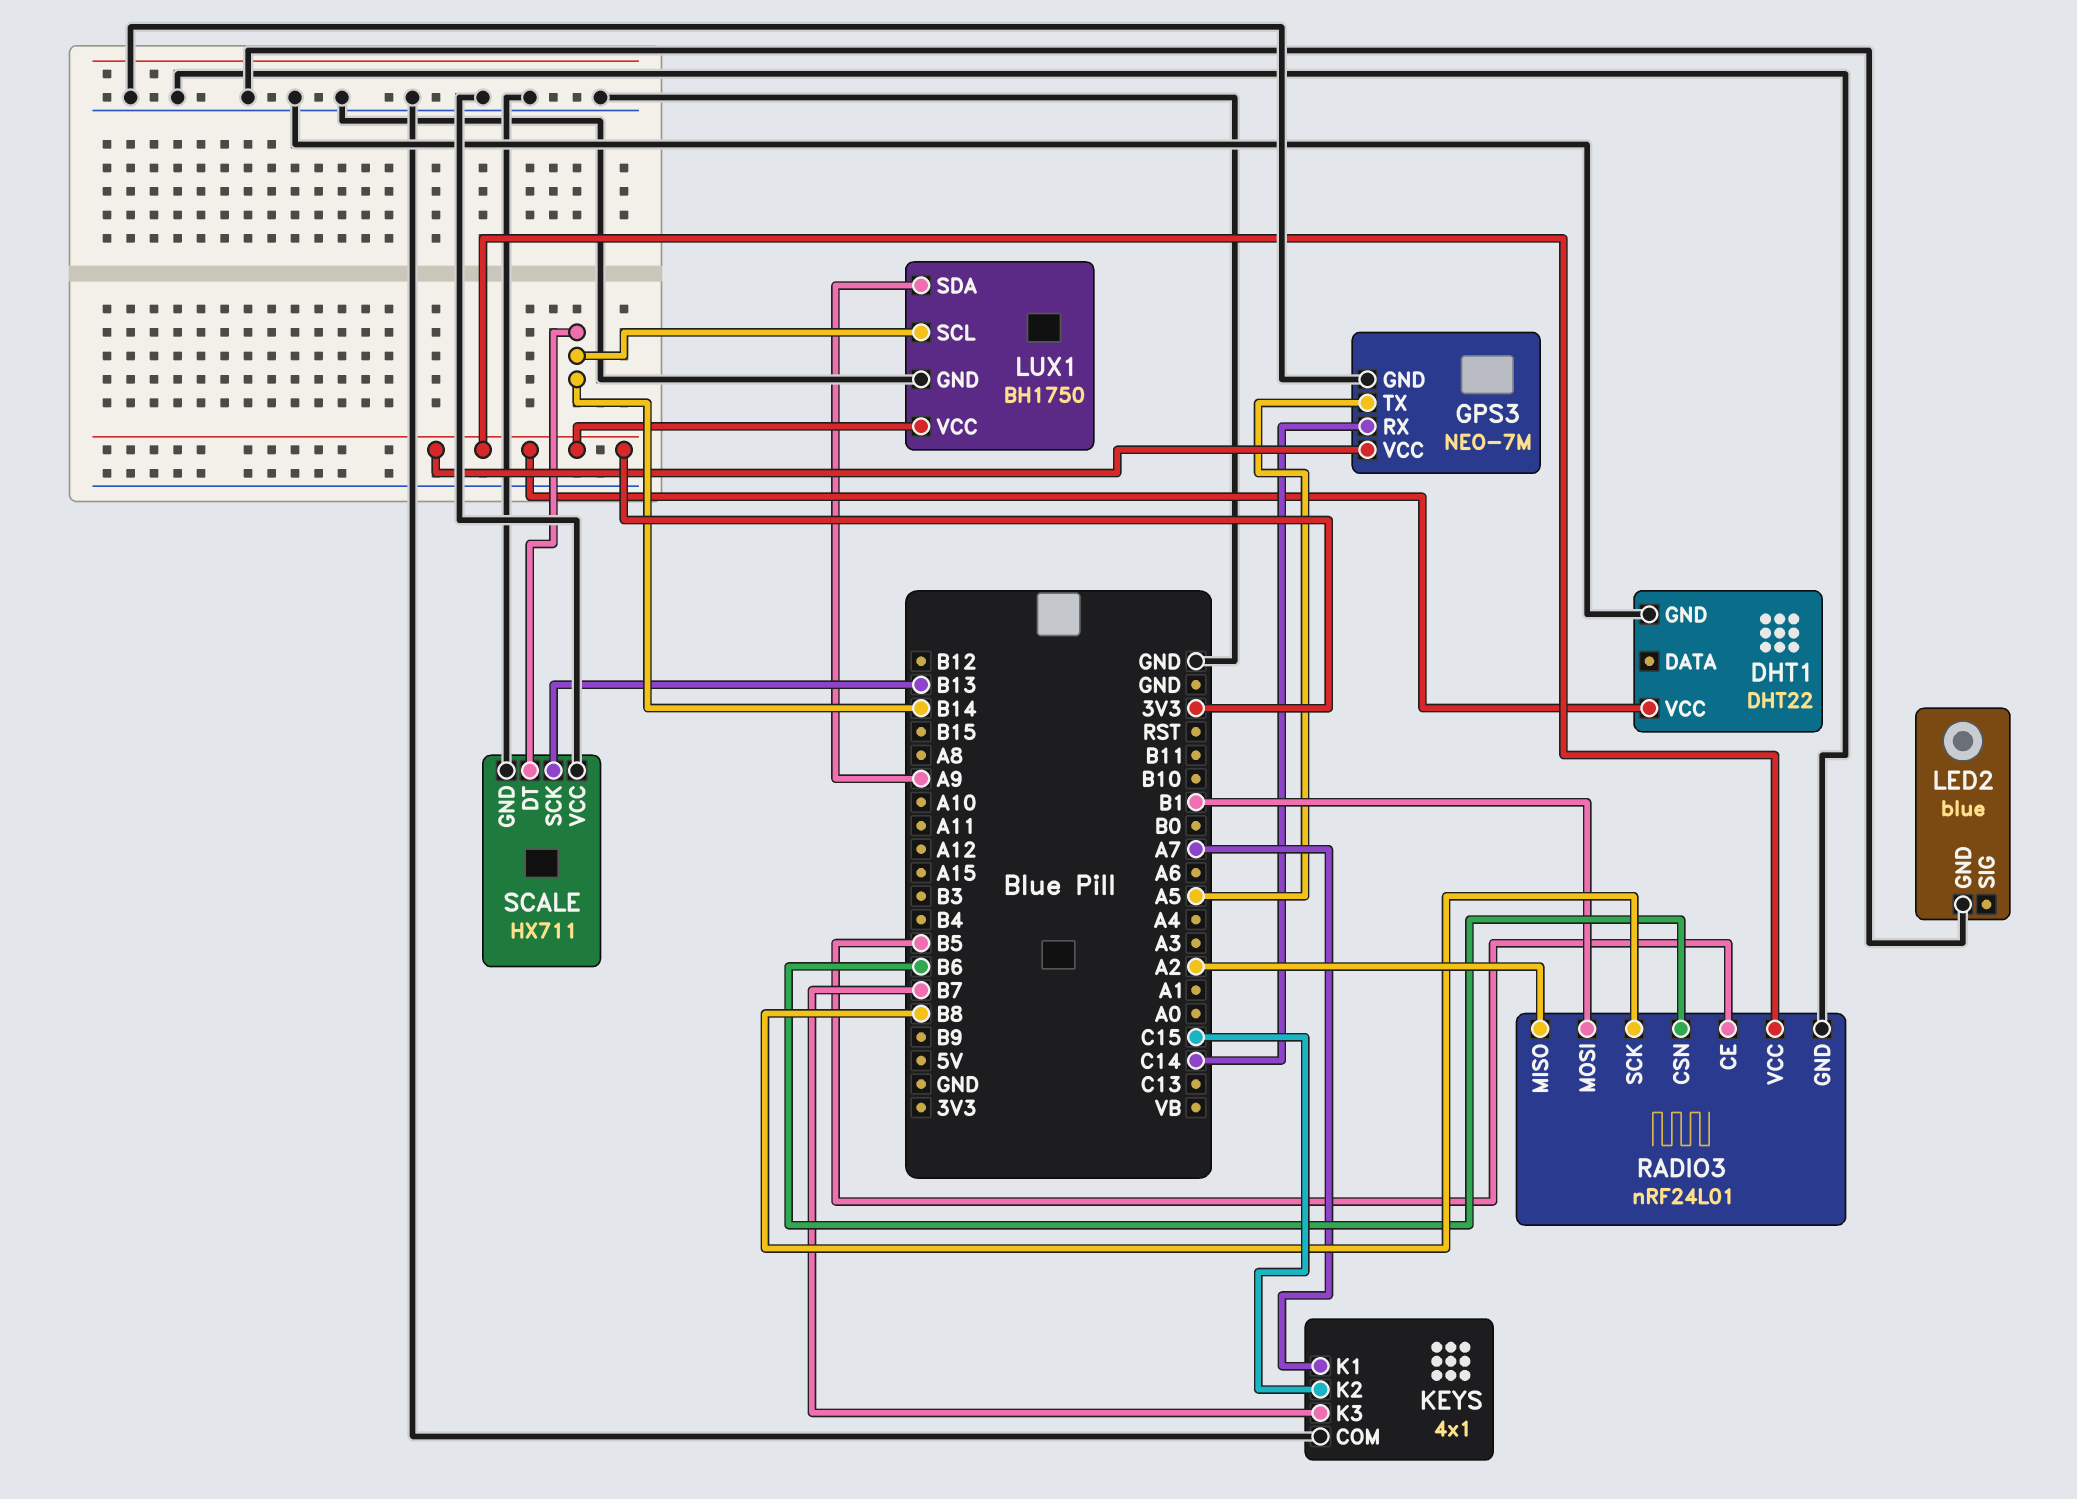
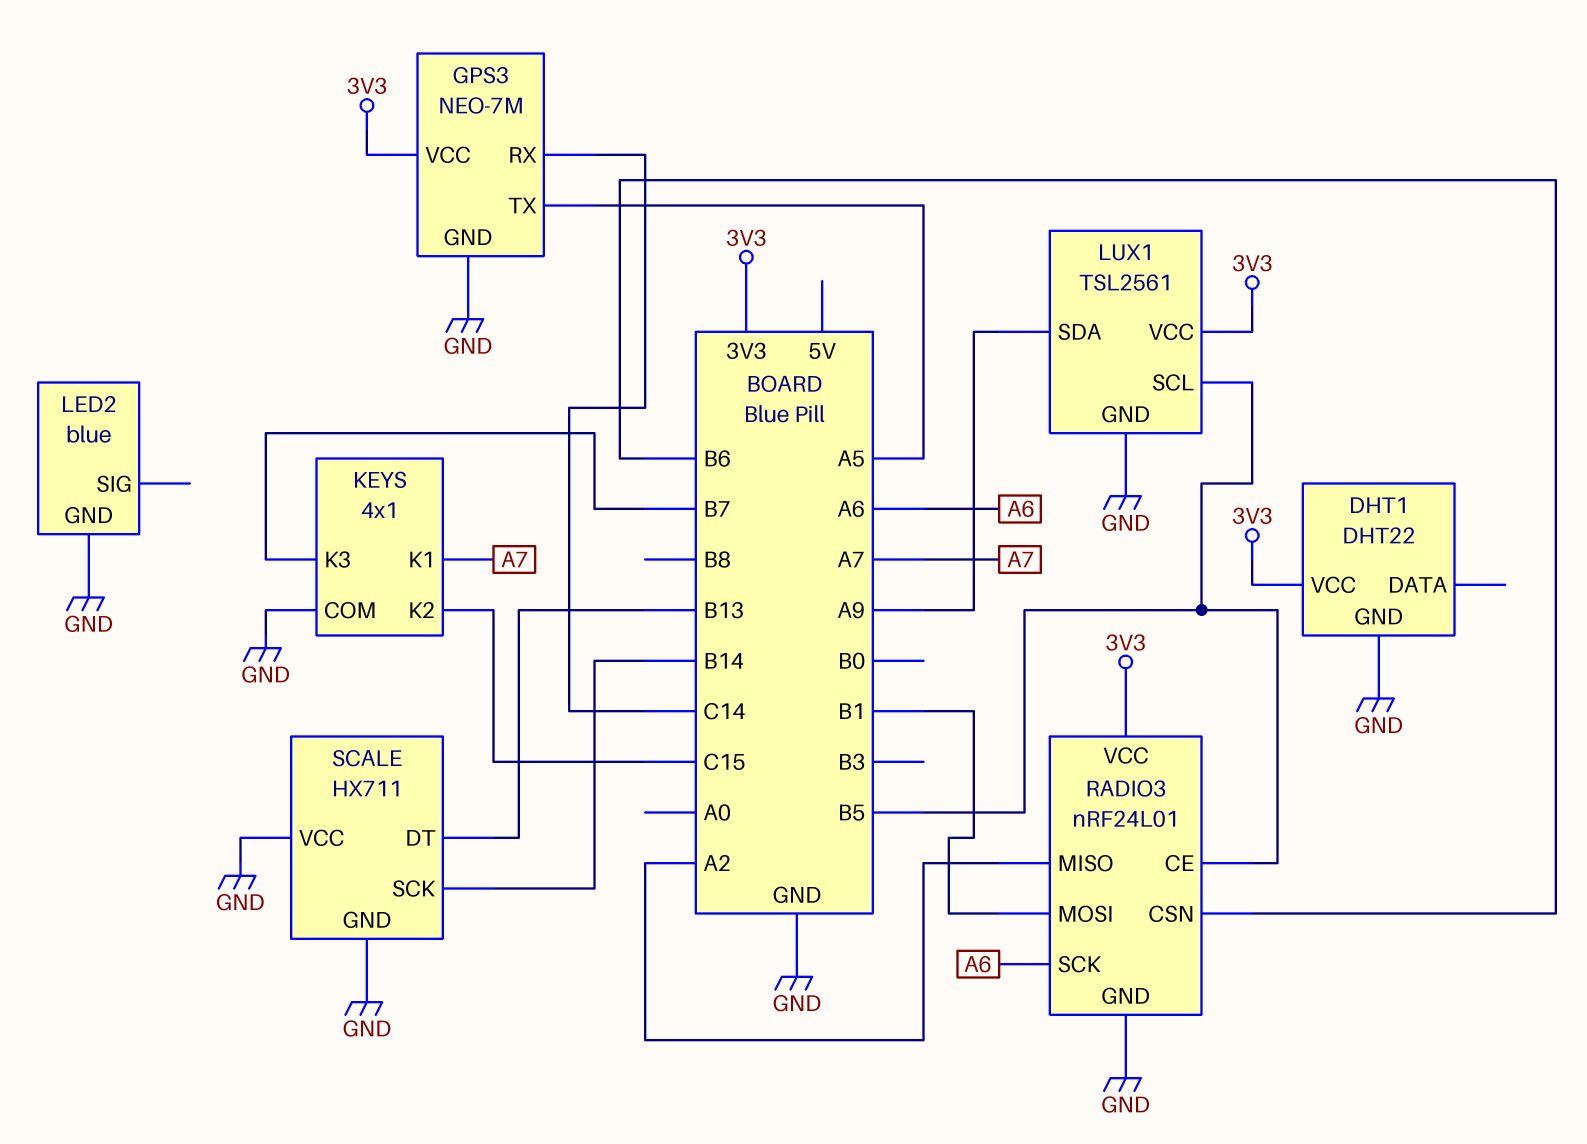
LUX1: BH1750 -> TSL2561
LUX1 pin SCL: B14 -> B5
RADIO3 pin SCK: B8 -> A6
SCALE pin DT: B14 -> B13
SCALE pin SCK: B13 -> B14

